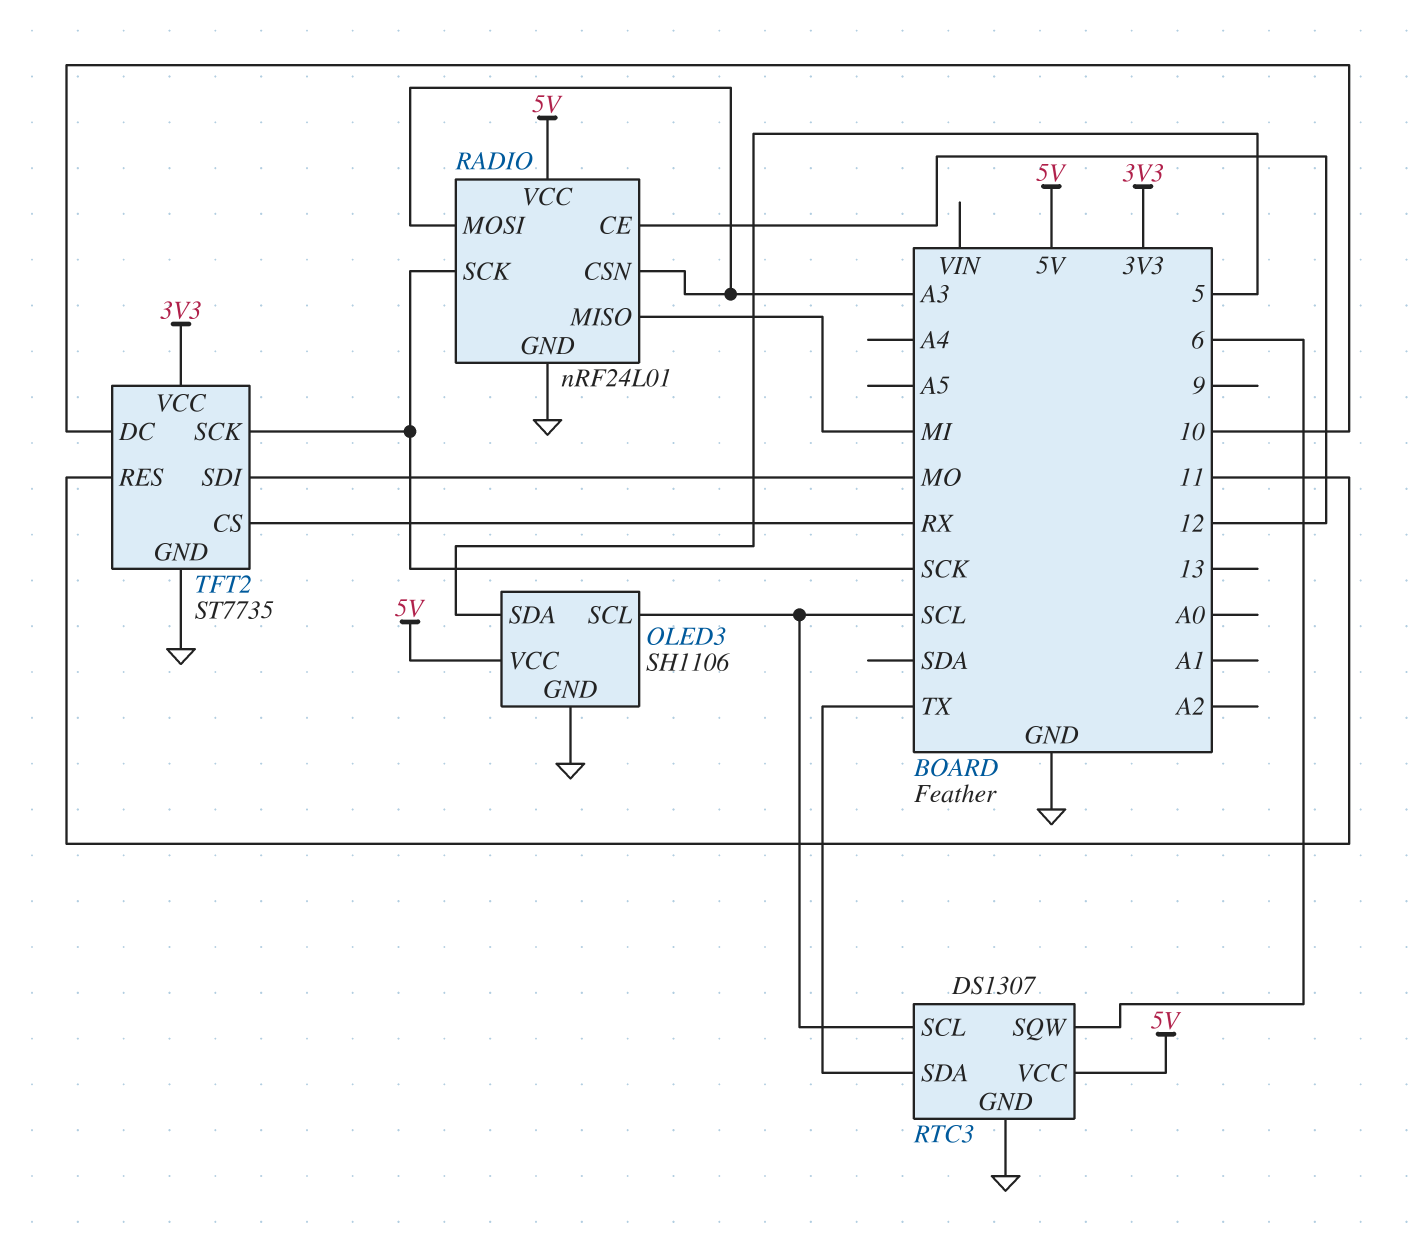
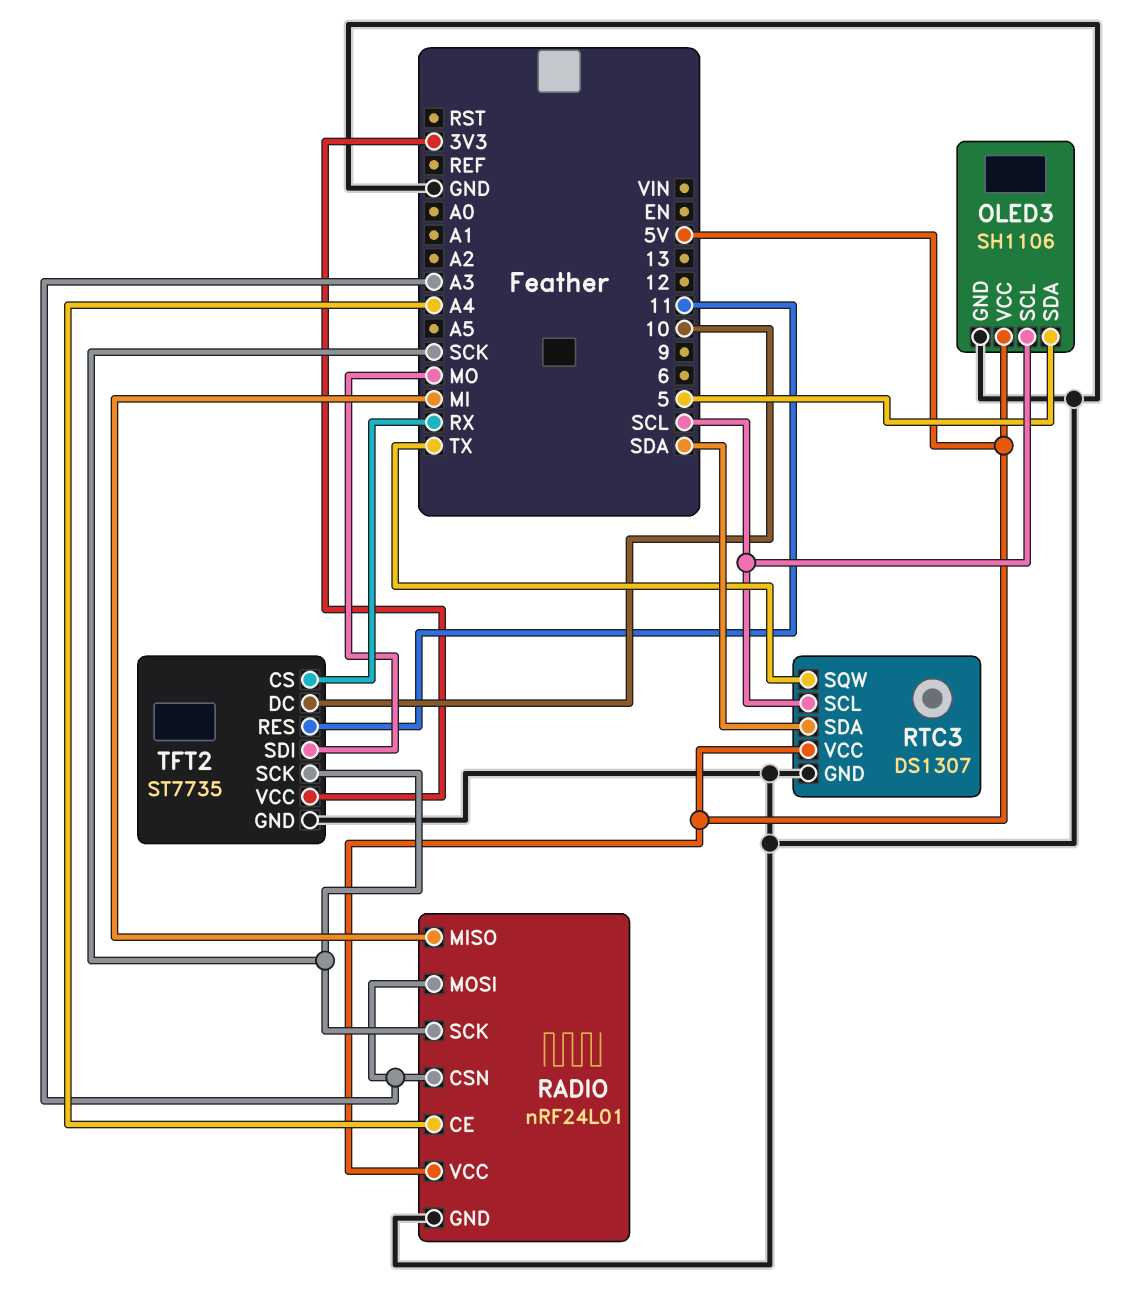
RADIO pin CE: 12 -> A4
RTC3 pin SDA: TX -> SDA
RTC3 pin SQW: 6 -> TX

